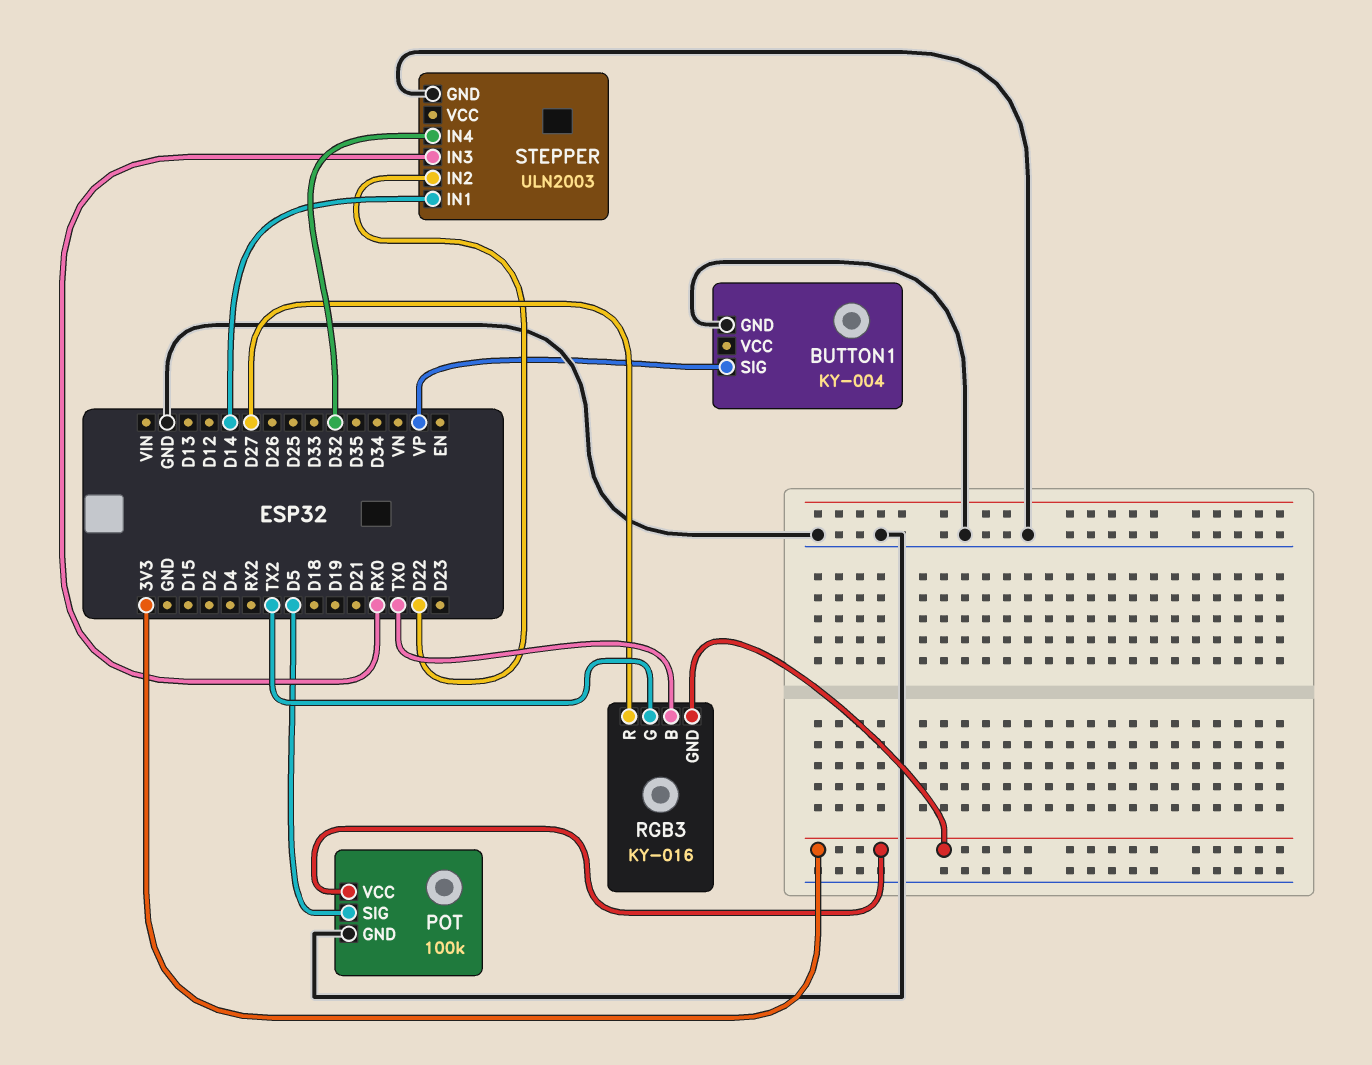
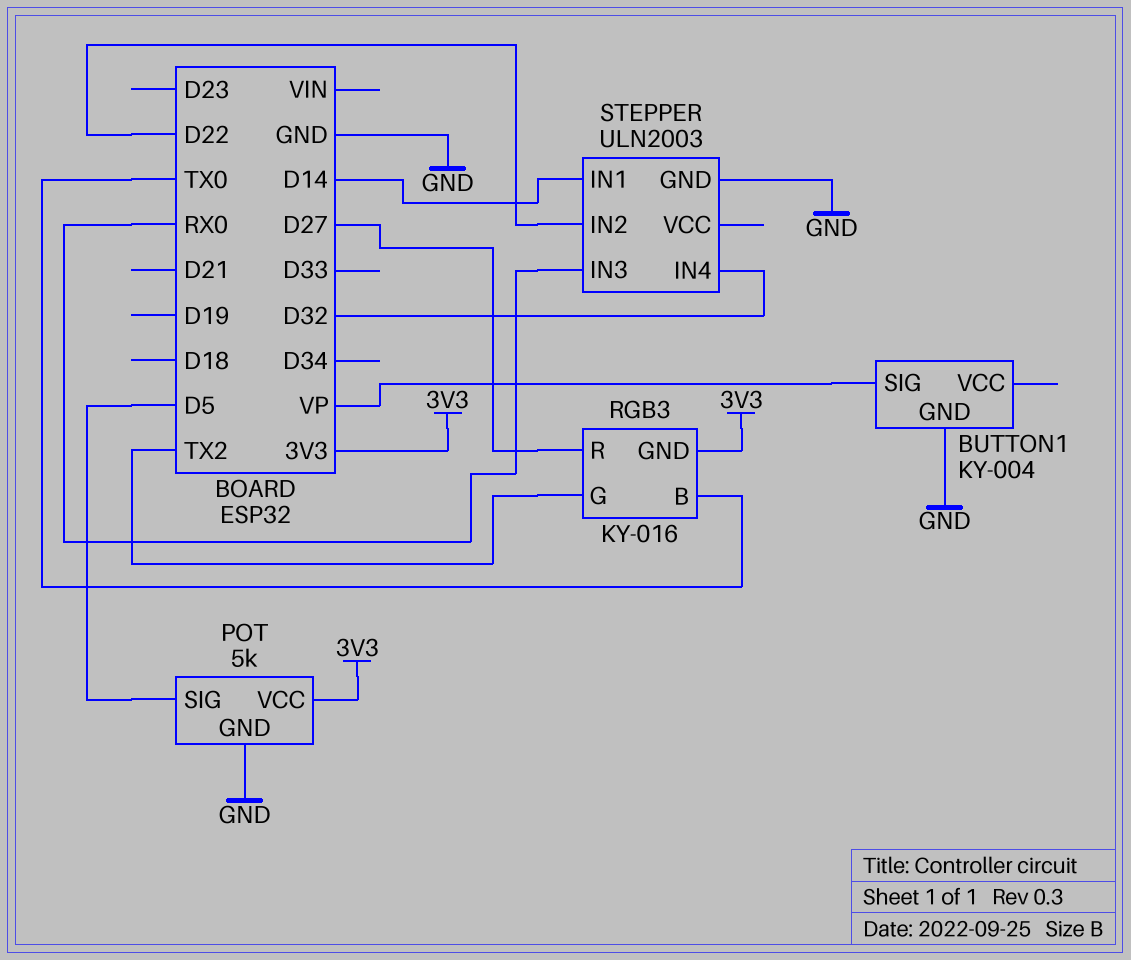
POT: 100k -> 5k

